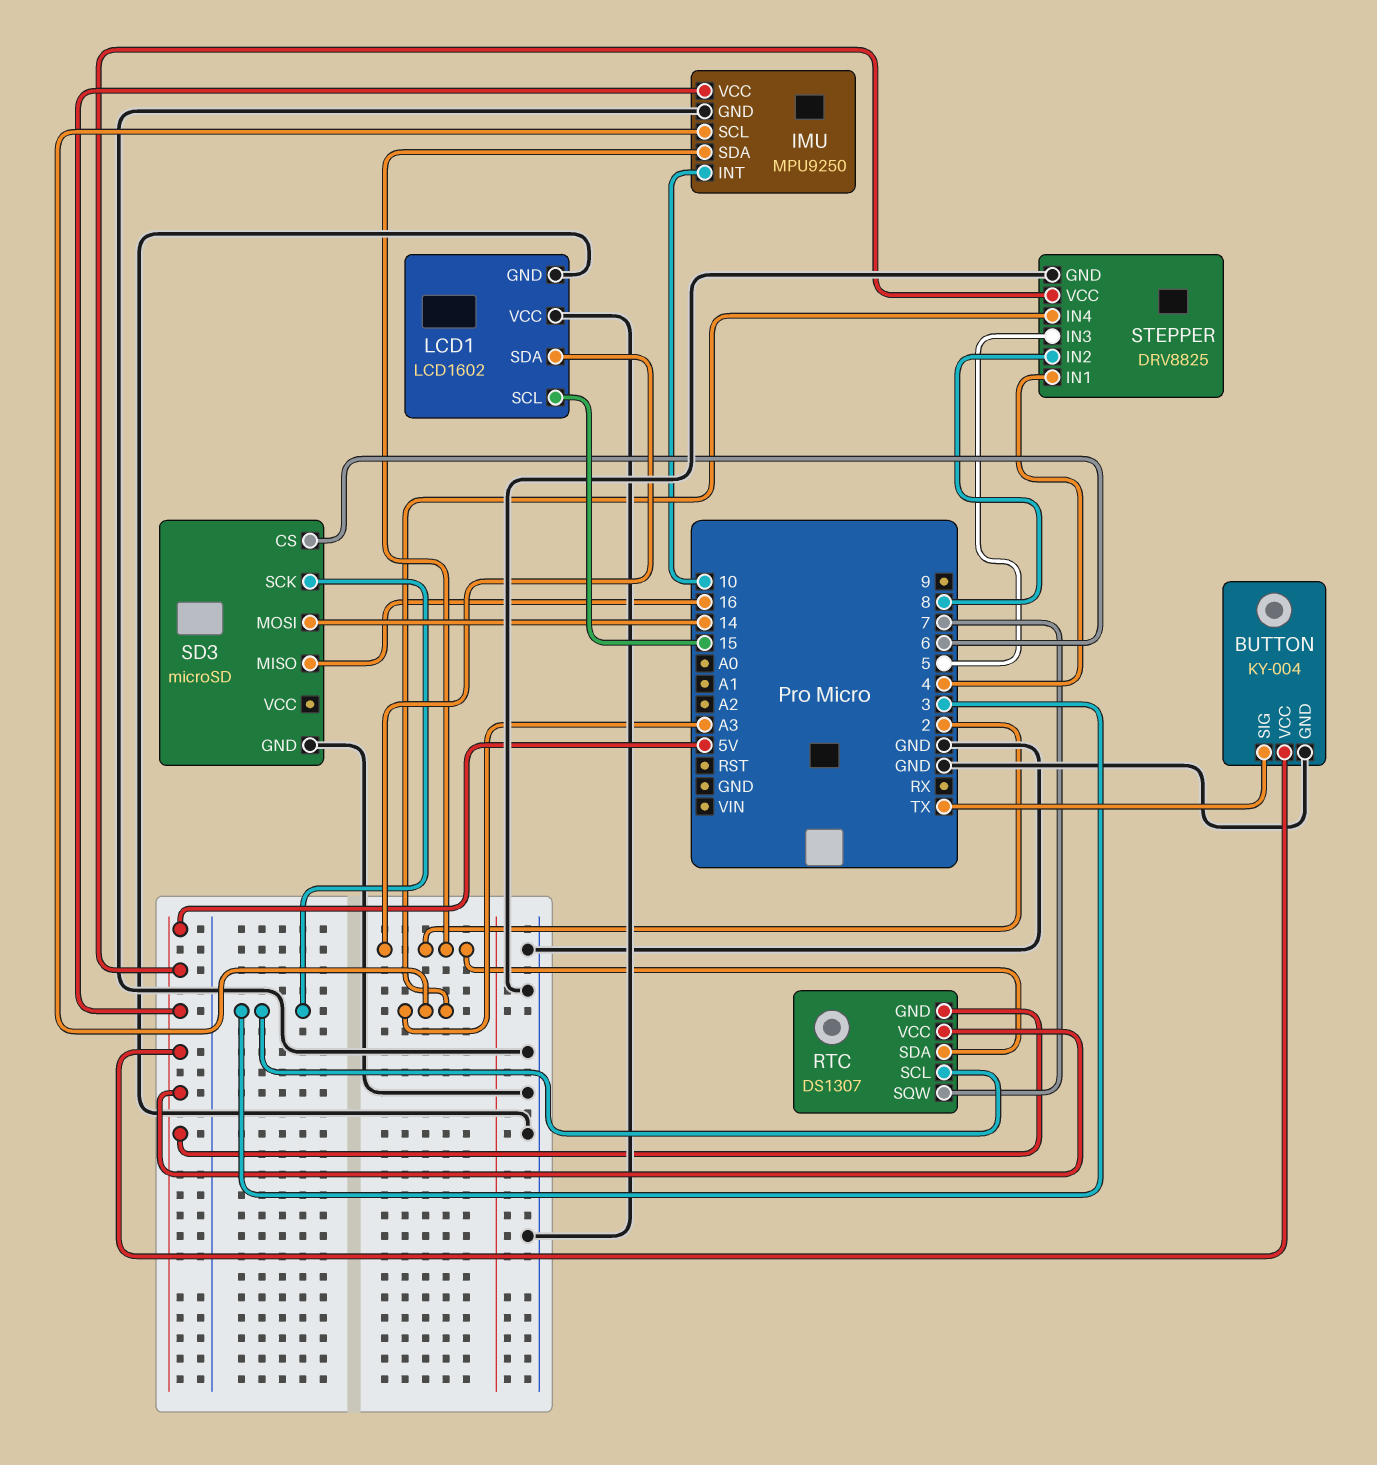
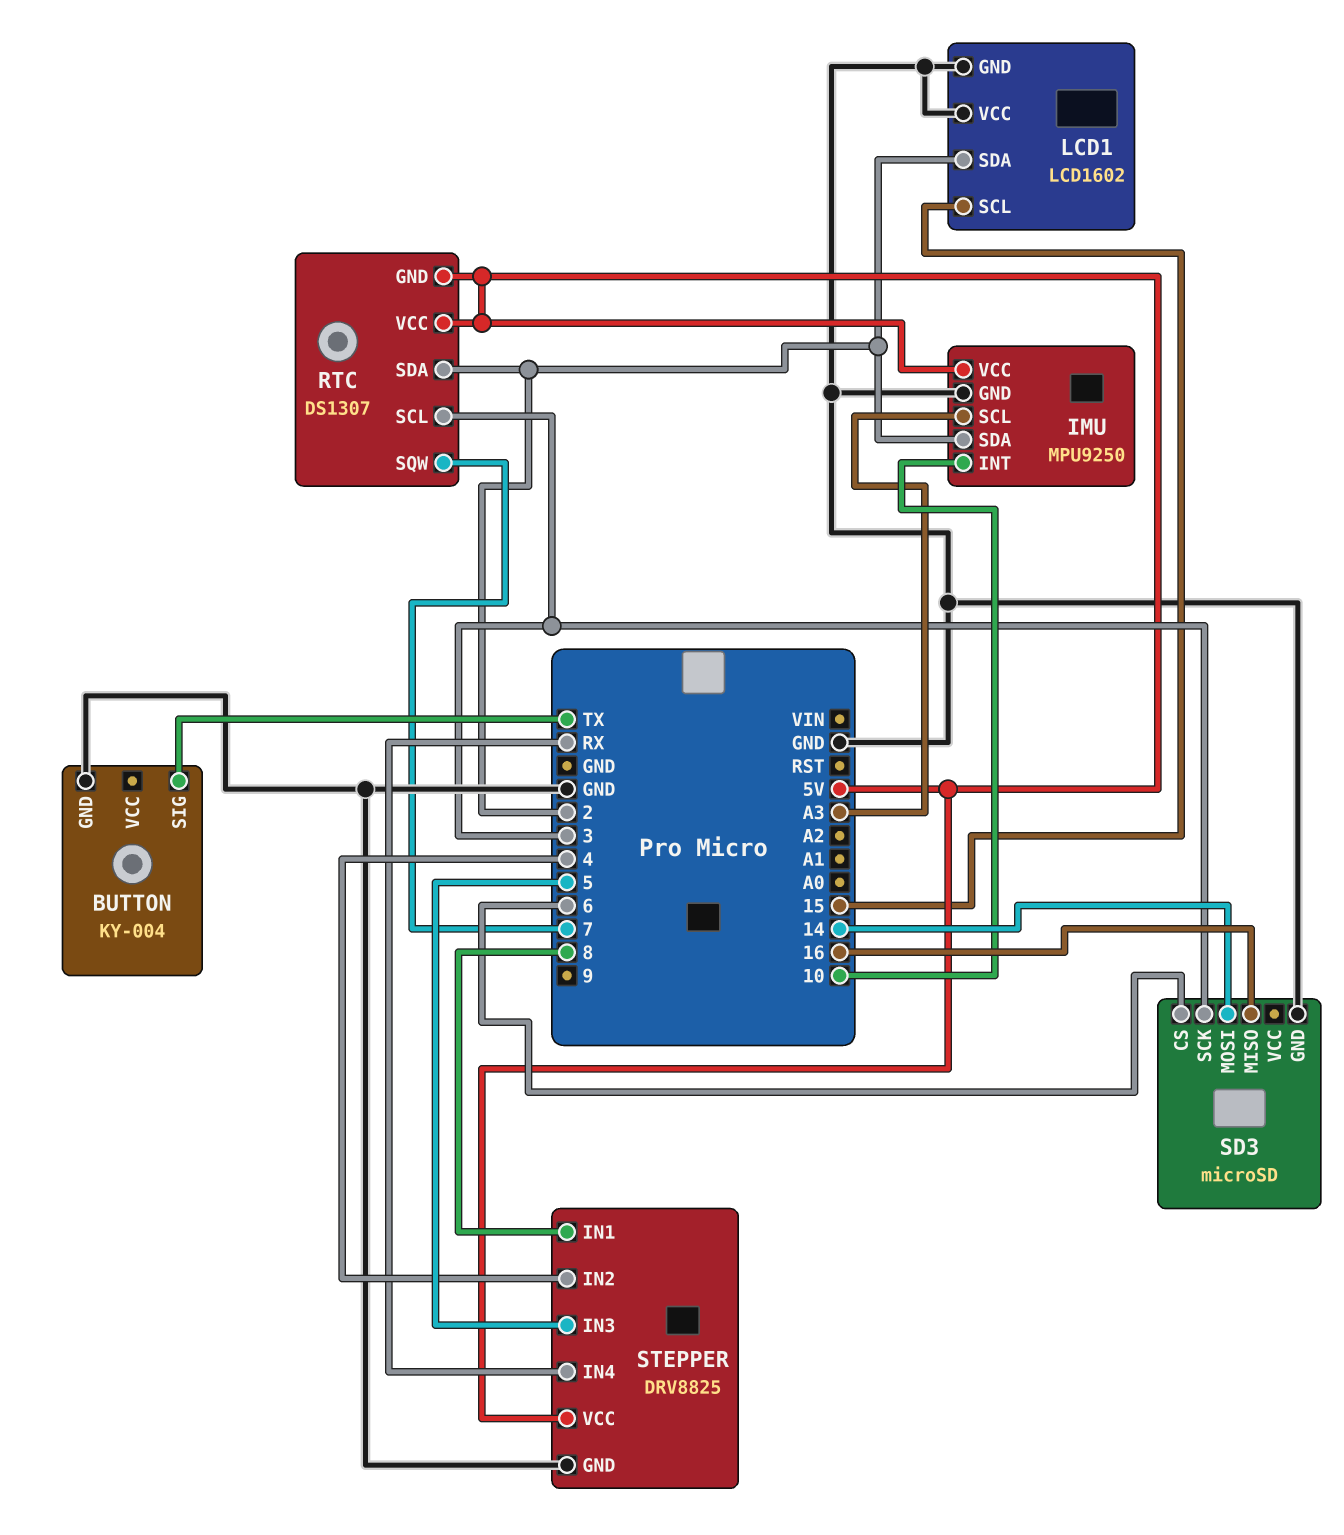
BUTTON pin VCC: 5V -> none
STEPPER pin IN1: 4 -> 8
STEPPER pin IN2: 8 -> 4
STEPPER pin IN4: A3 -> RX

